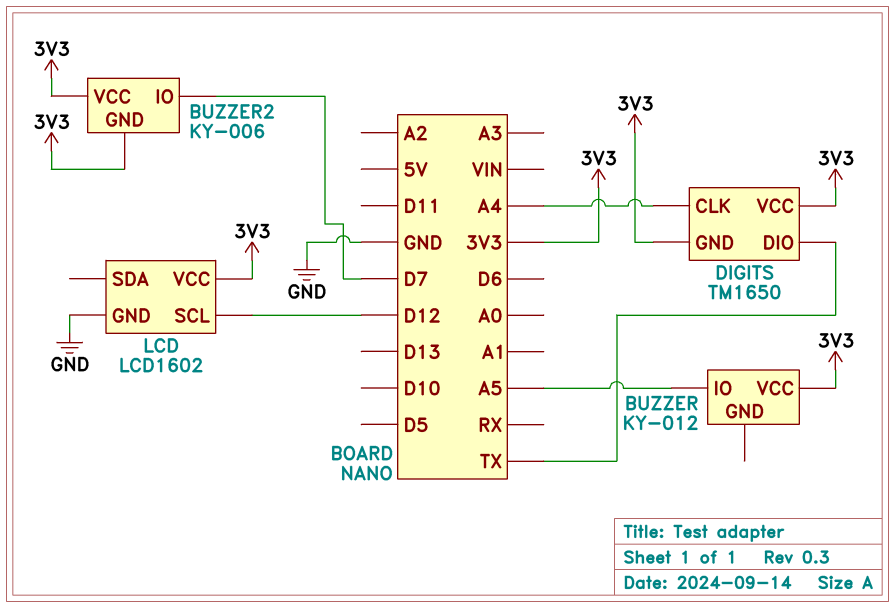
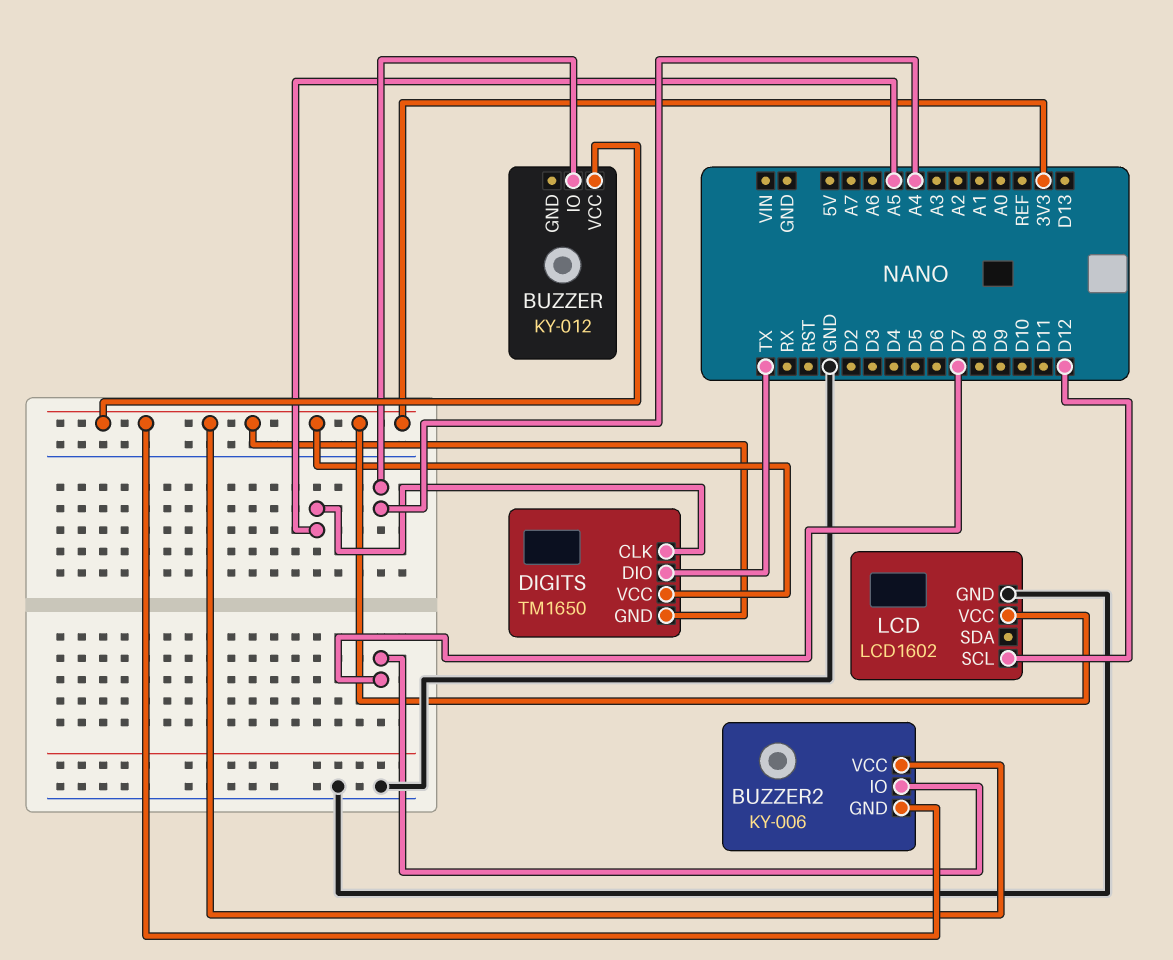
BUZZER pin IO: A5 -> A4
DIGITS pin CLK: A4 -> A5

